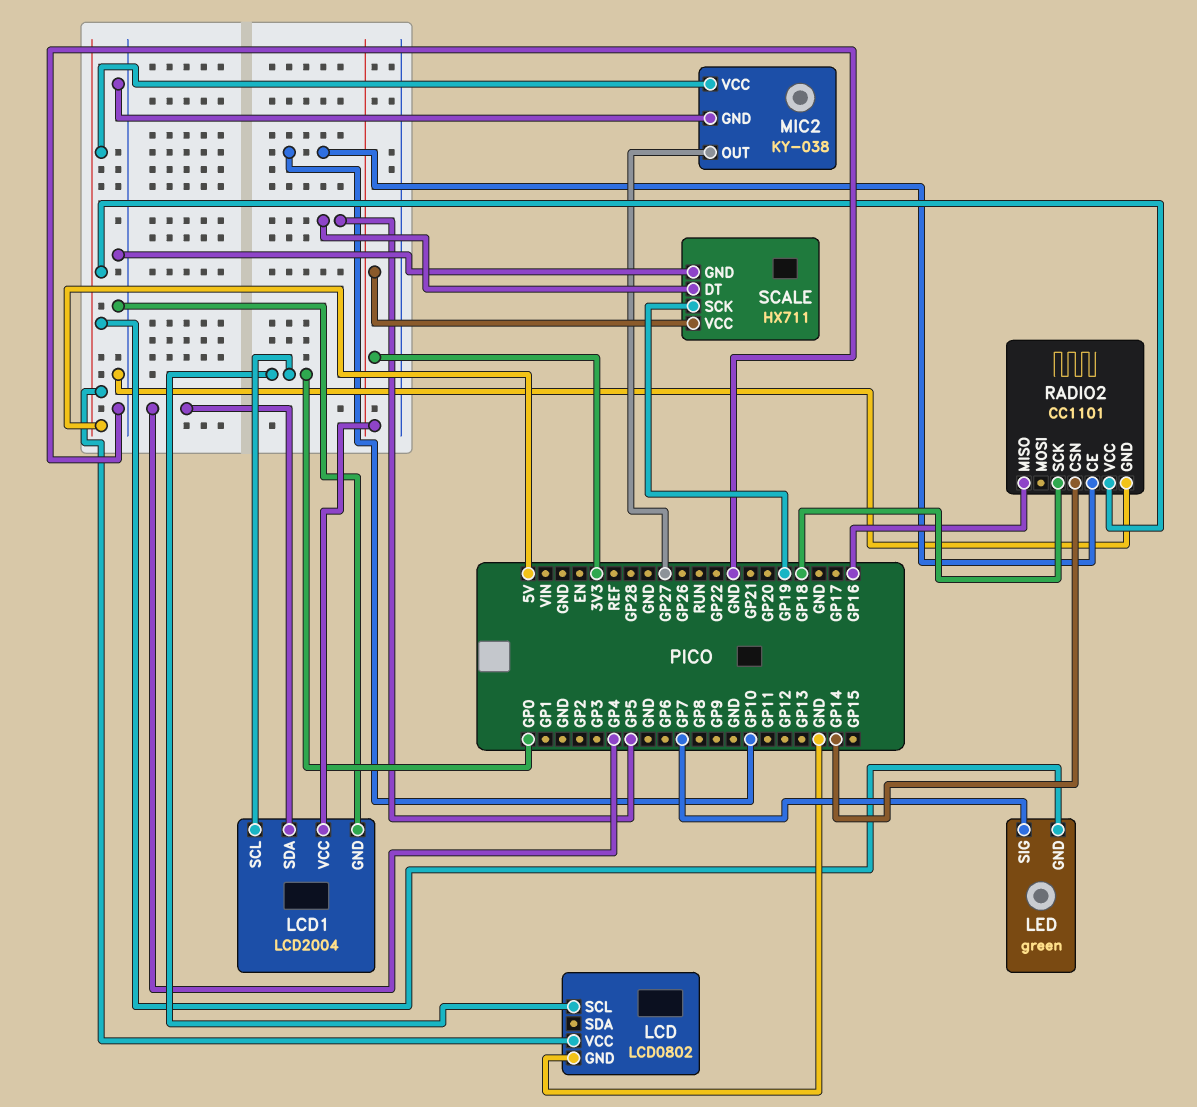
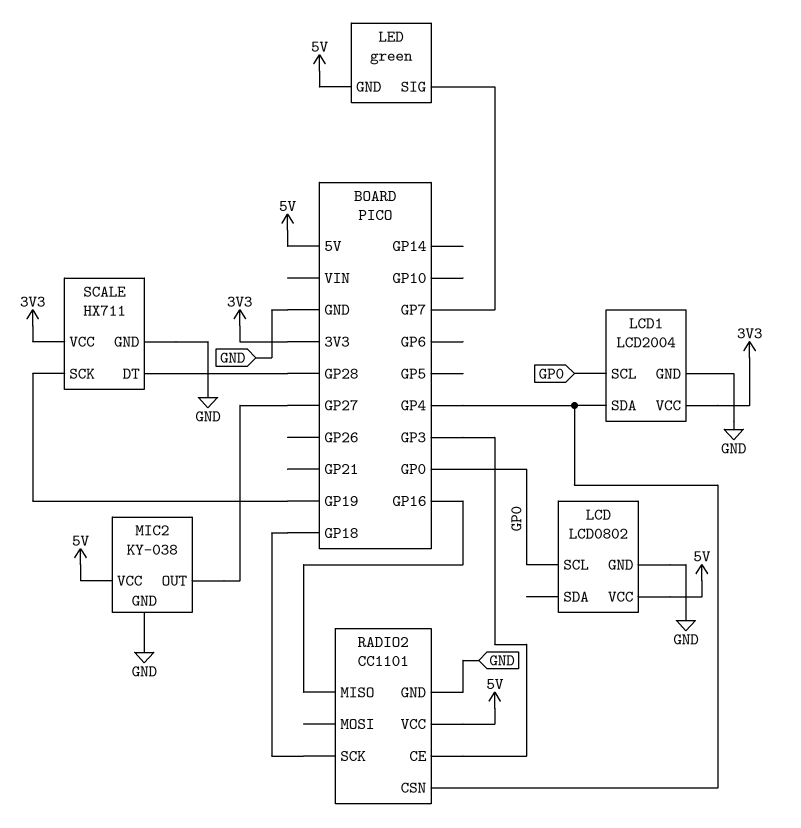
RADIO2 pin CE: GP10 -> GP3
RADIO2 pin CSN: GP14 -> GP4
SCALE pin DT: GP5 -> GP28

